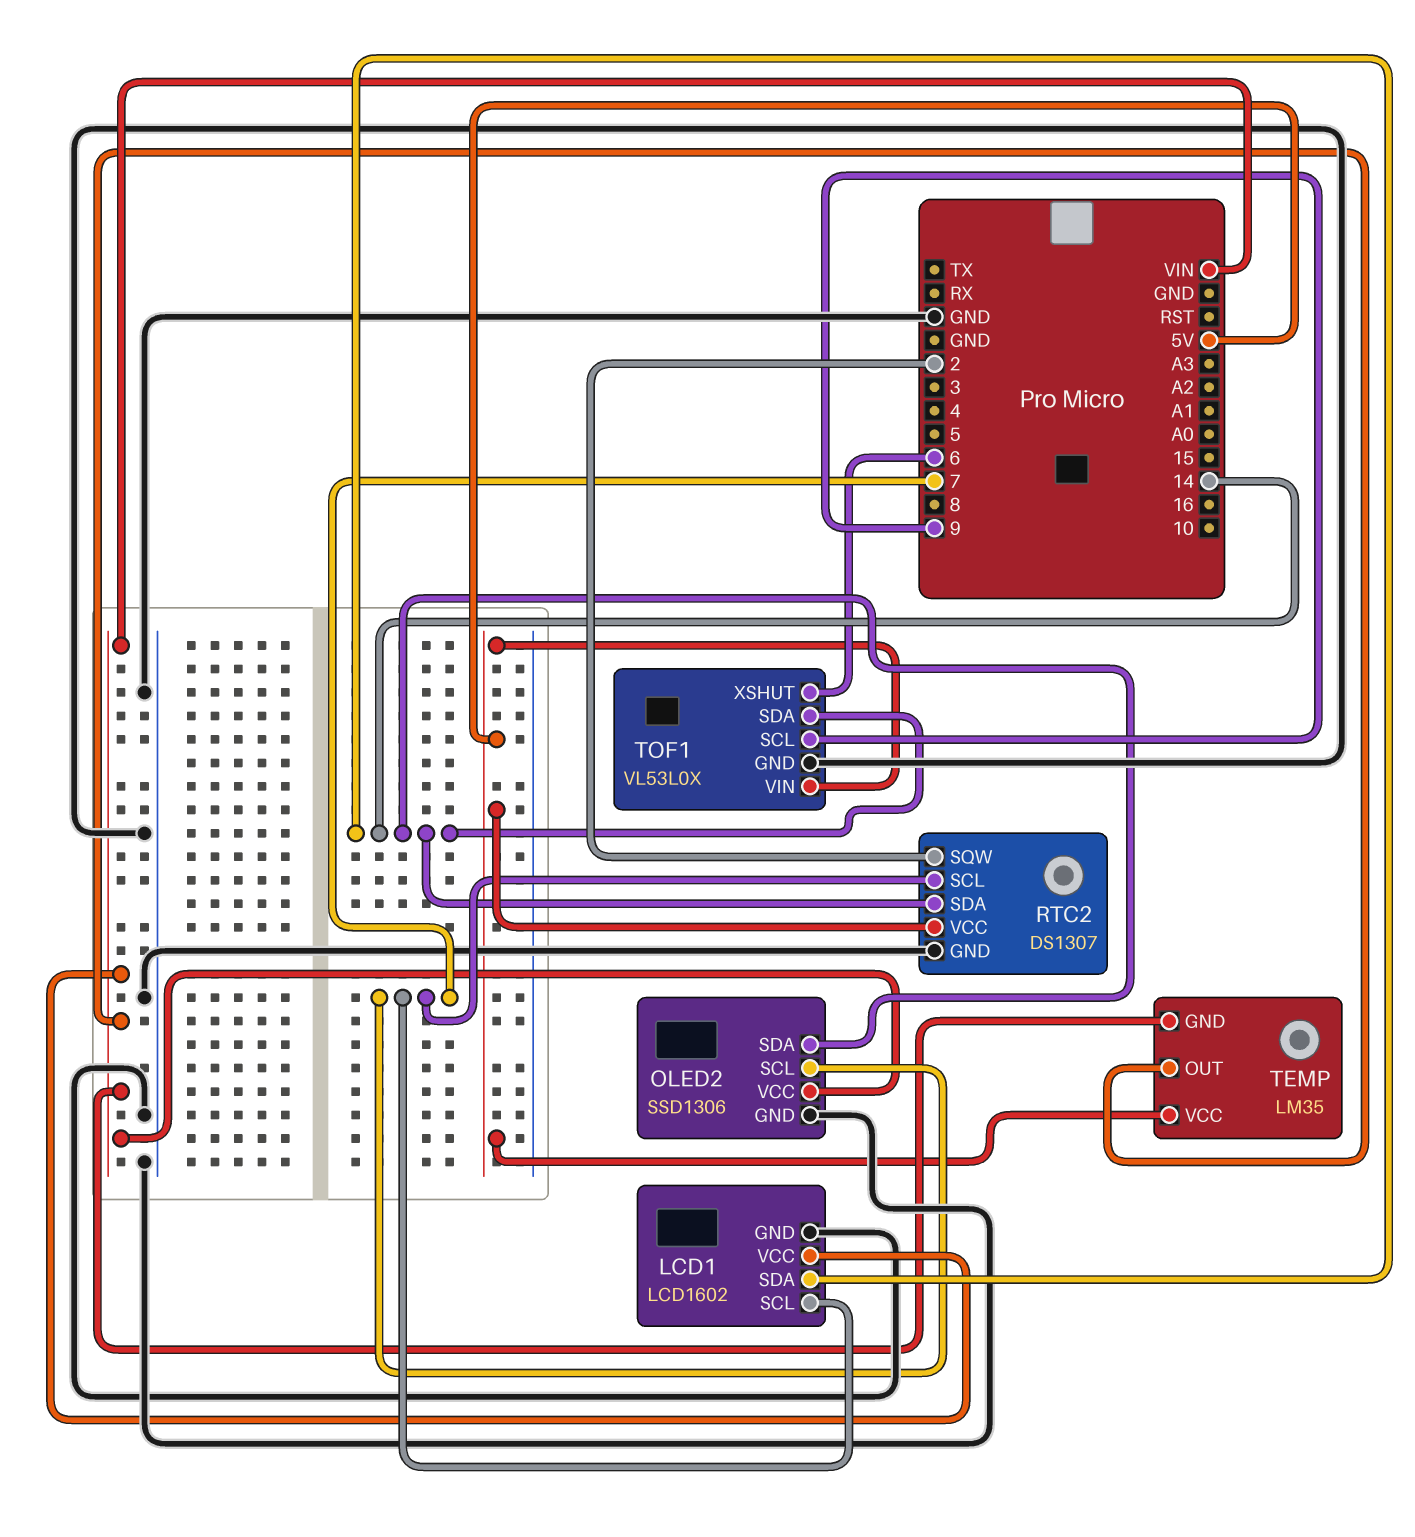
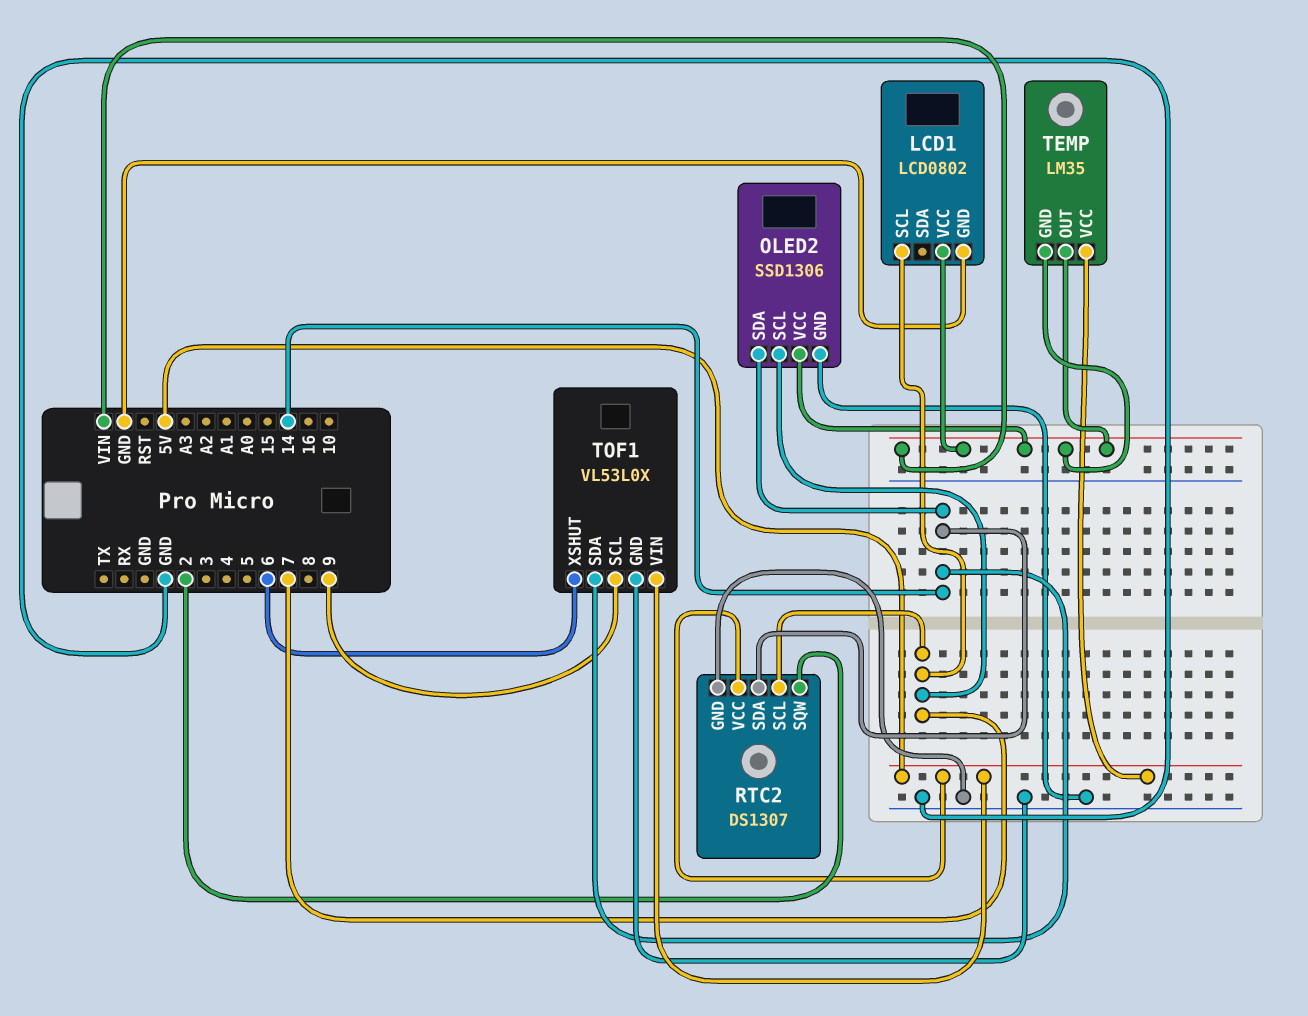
LCD1: LCD1602 -> LCD0802
LCD1 pin SDA: 14 -> none

